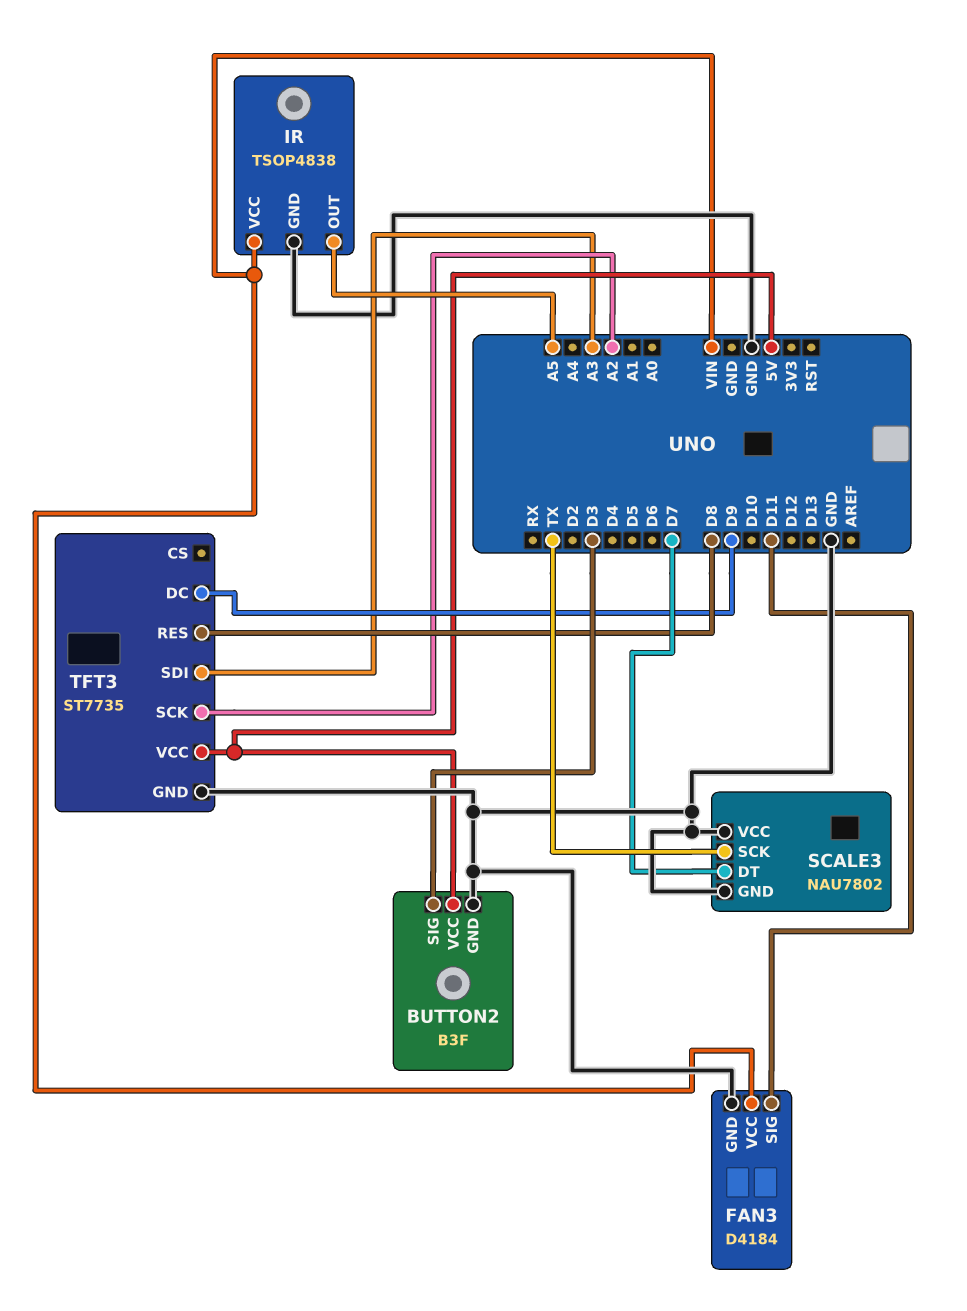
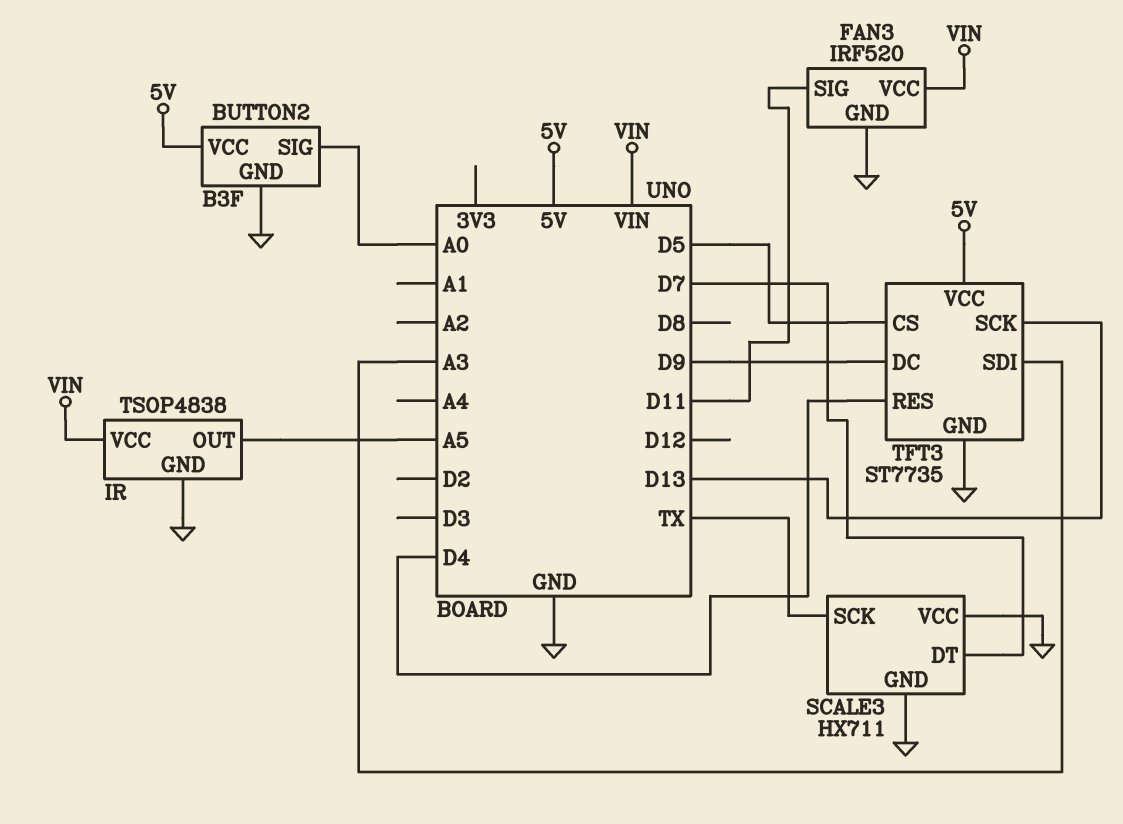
BUTTON2 pin SIG: D3 -> A0
FAN3: D4184 -> IRF520
SCALE3: NAU7802 -> HX711
TFT3 pin CS: none -> D5
TFT3 pin RES: D8 -> D4
TFT3 pin SCK: A2 -> D13

